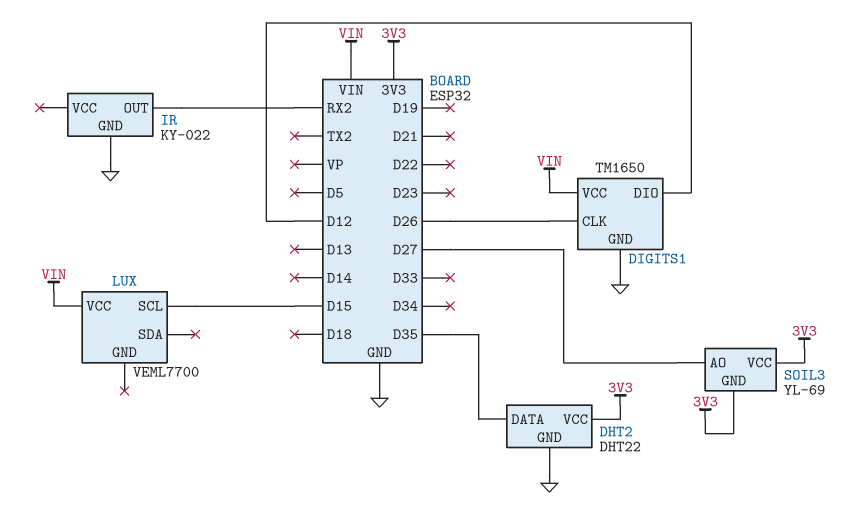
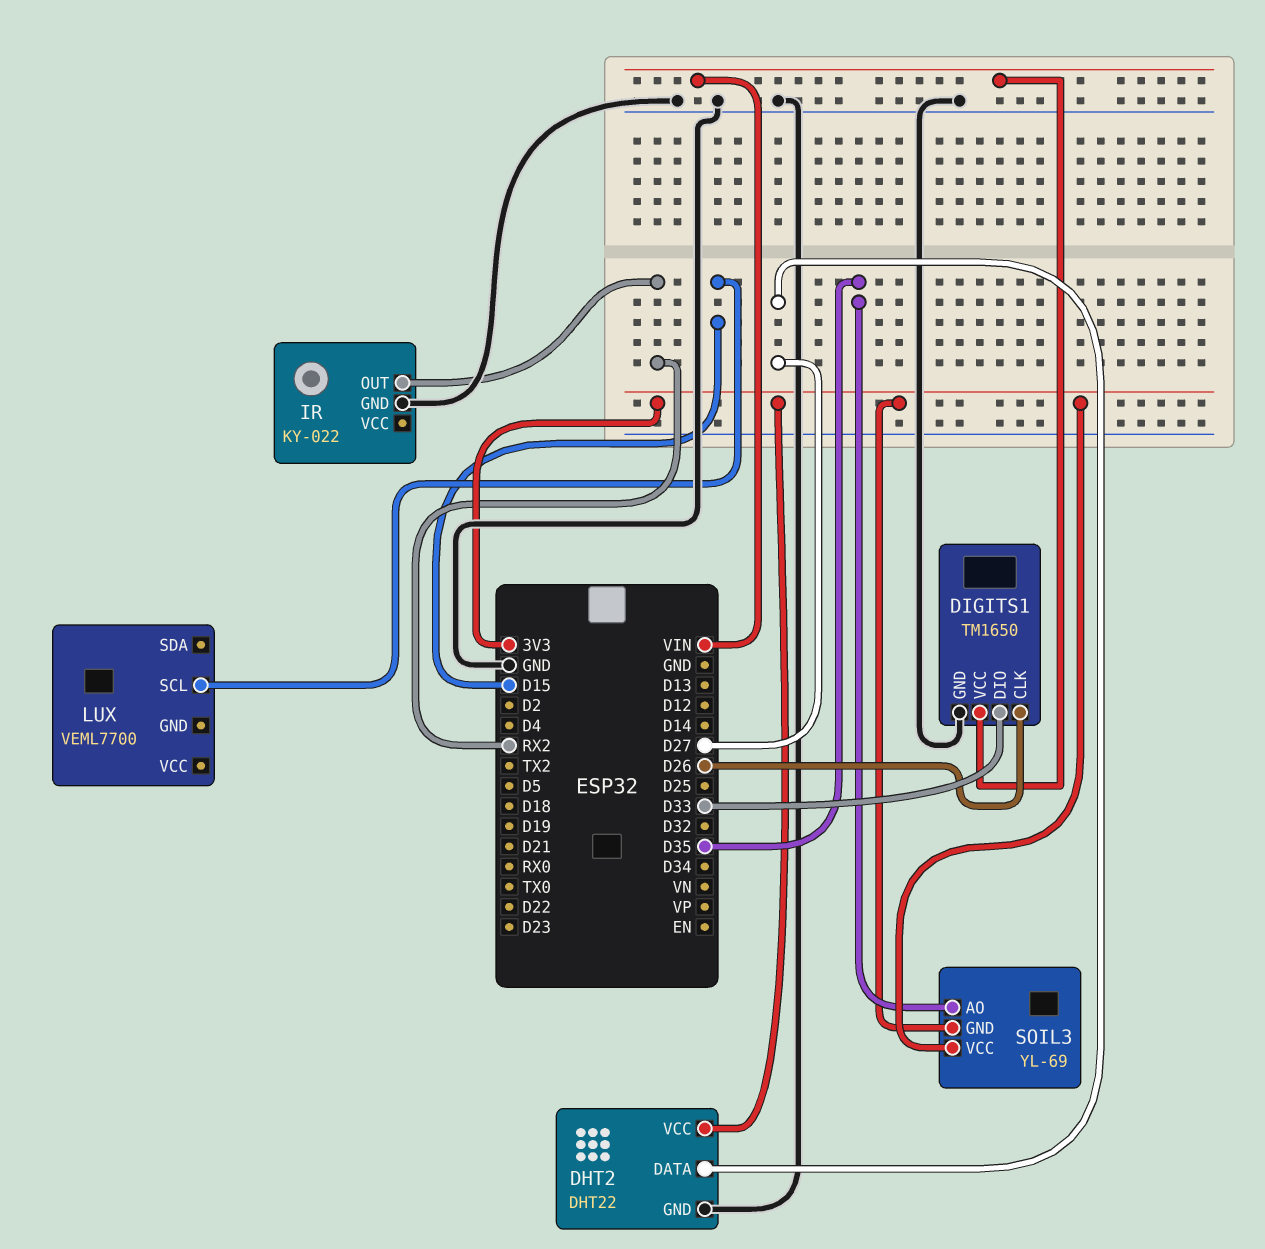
DHT2 pin DATA: D35 -> D27
DIGITS1 pin DIO: D12 -> D33
LUX pin VCC: VIN -> none
SOIL3 pin AO: D27 -> D35

